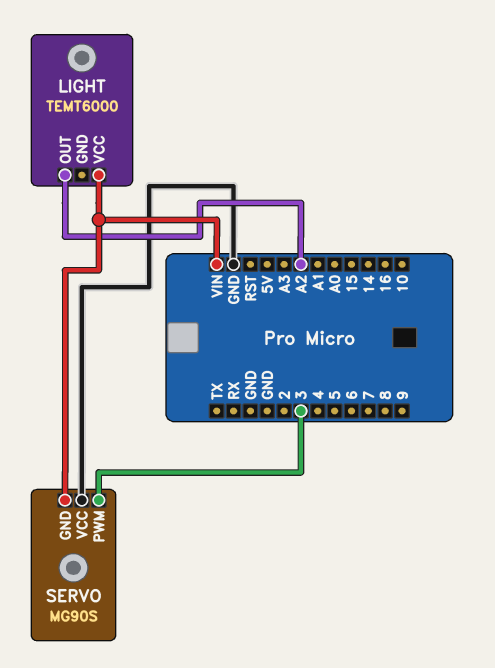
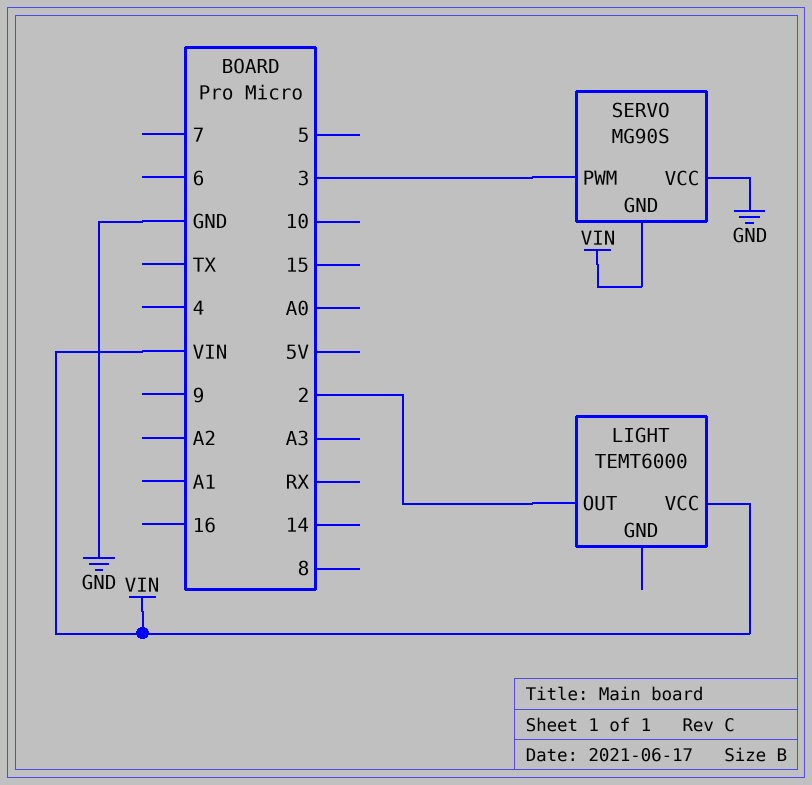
LIGHT pin OUT: A2 -> 2

